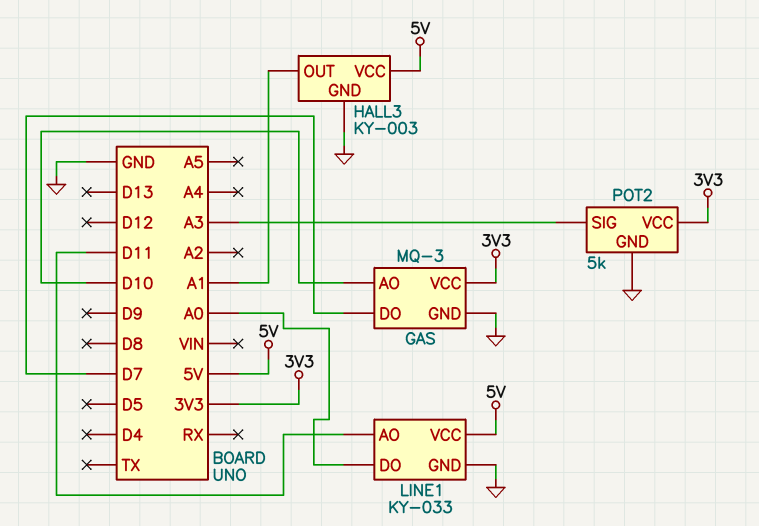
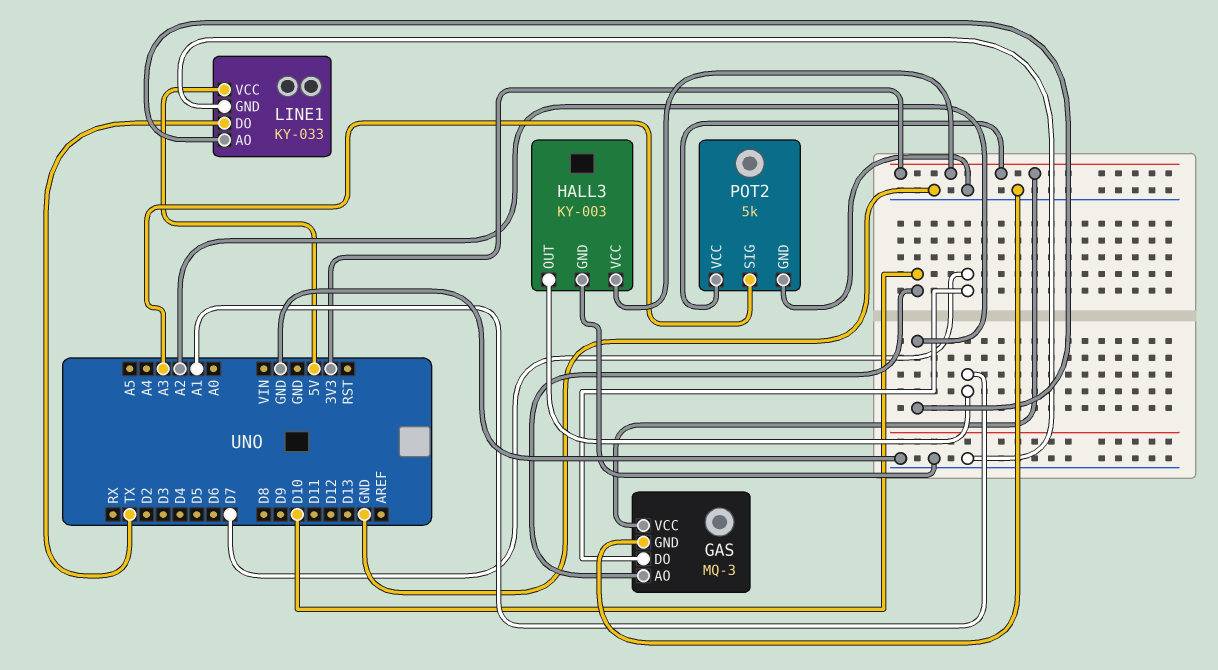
HALL3 pin VCC: 5V -> 3V3
LINE1 pin AO: D11 -> A2
LINE1 pin DO: A0 -> TX

